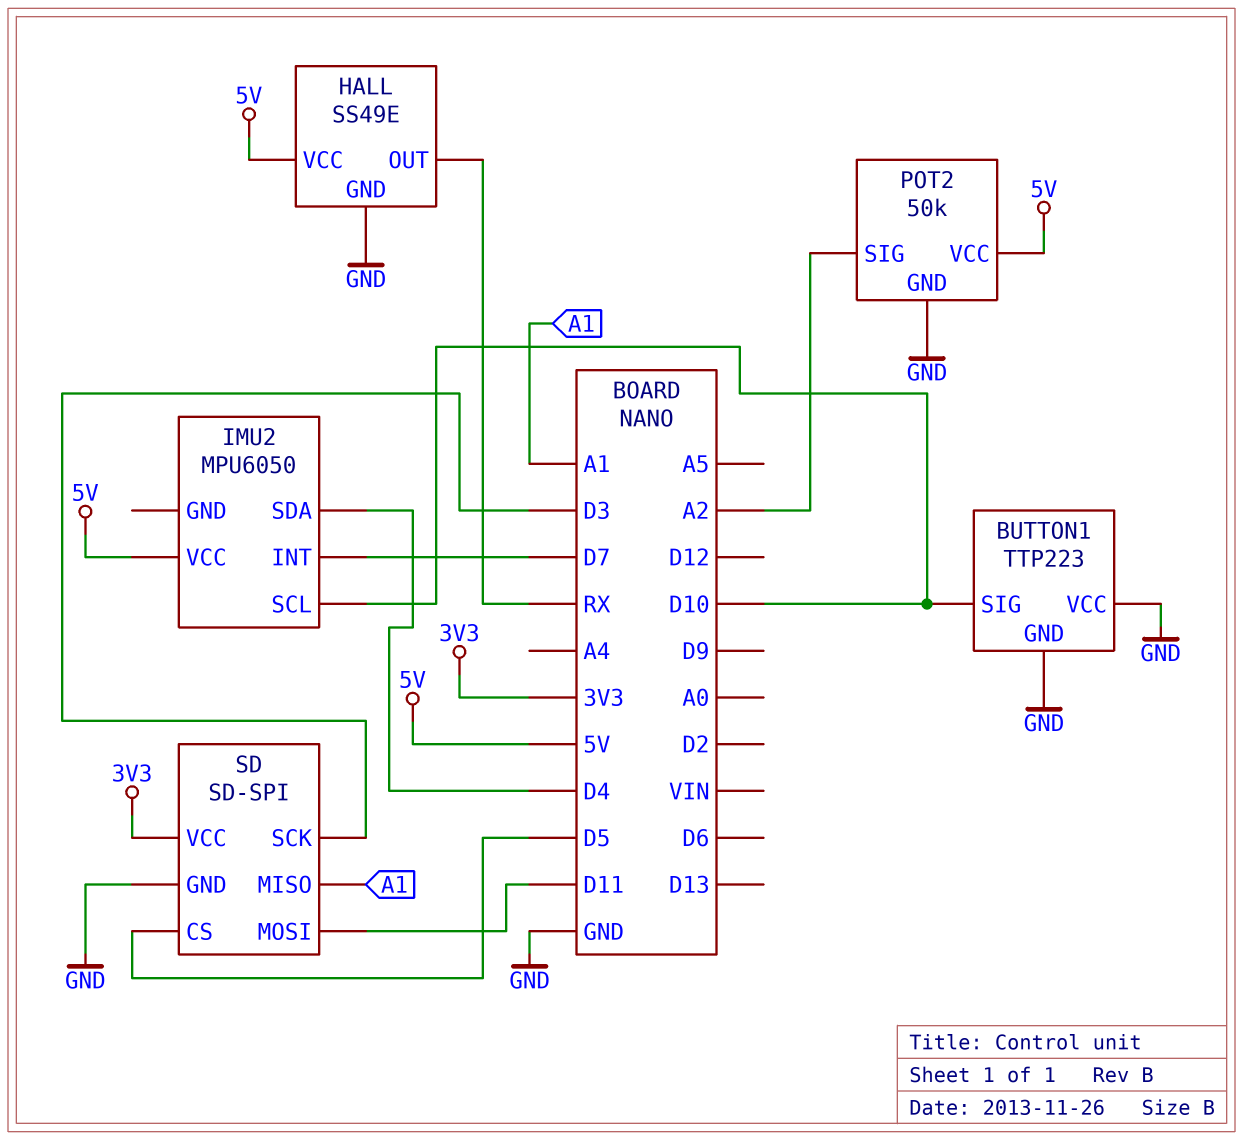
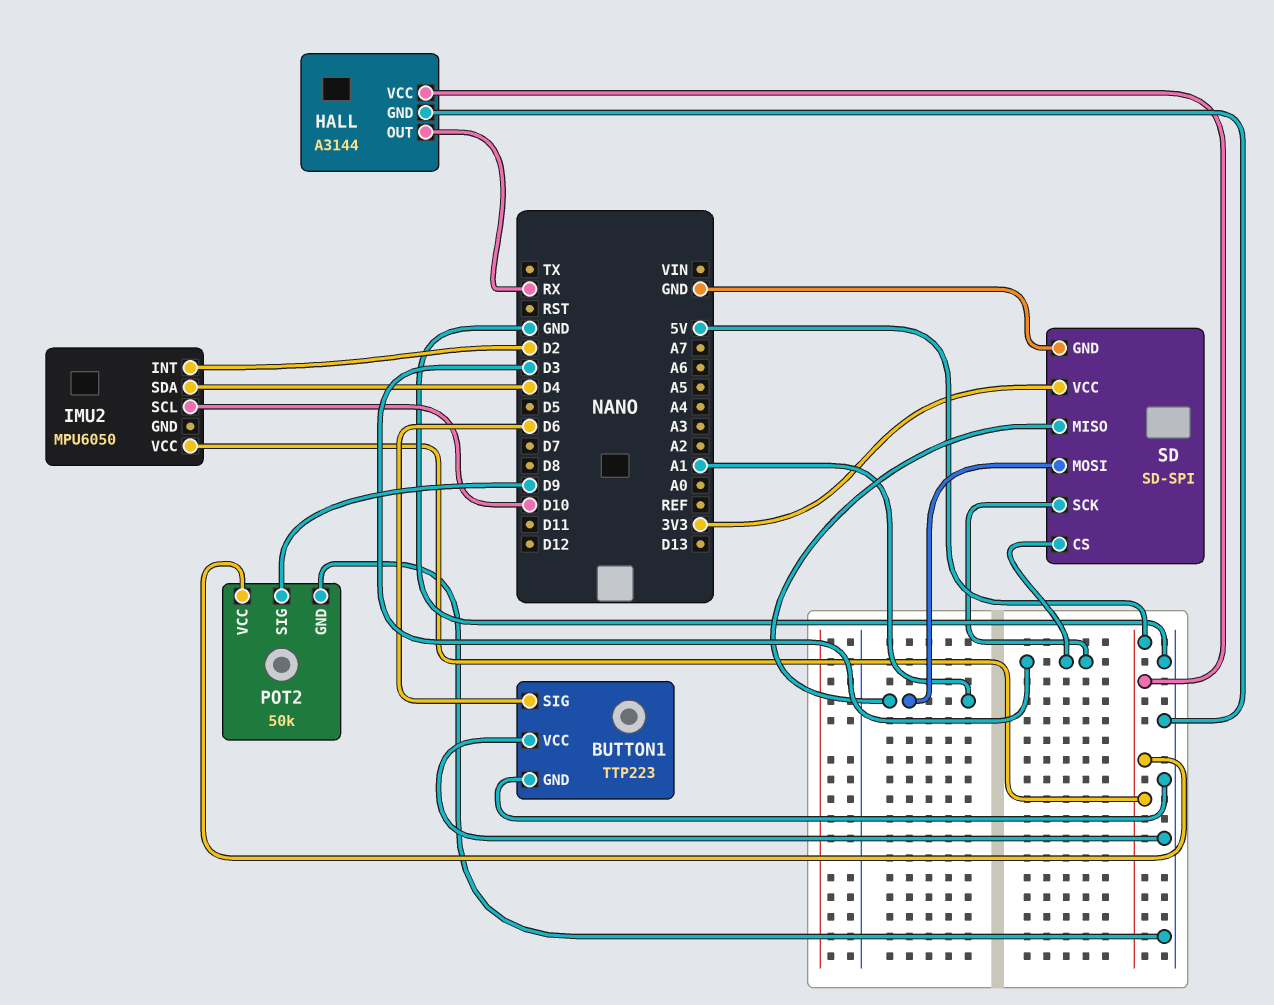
BUTTON1 pin SIG: D10 -> D6
HALL: SS49E -> A3144
IMU2 pin INT: D7 -> D2
POT2 pin SIG: A2 -> D9
SD pin CS: D5 -> D3
SD pin MOSI: D11 -> A1

